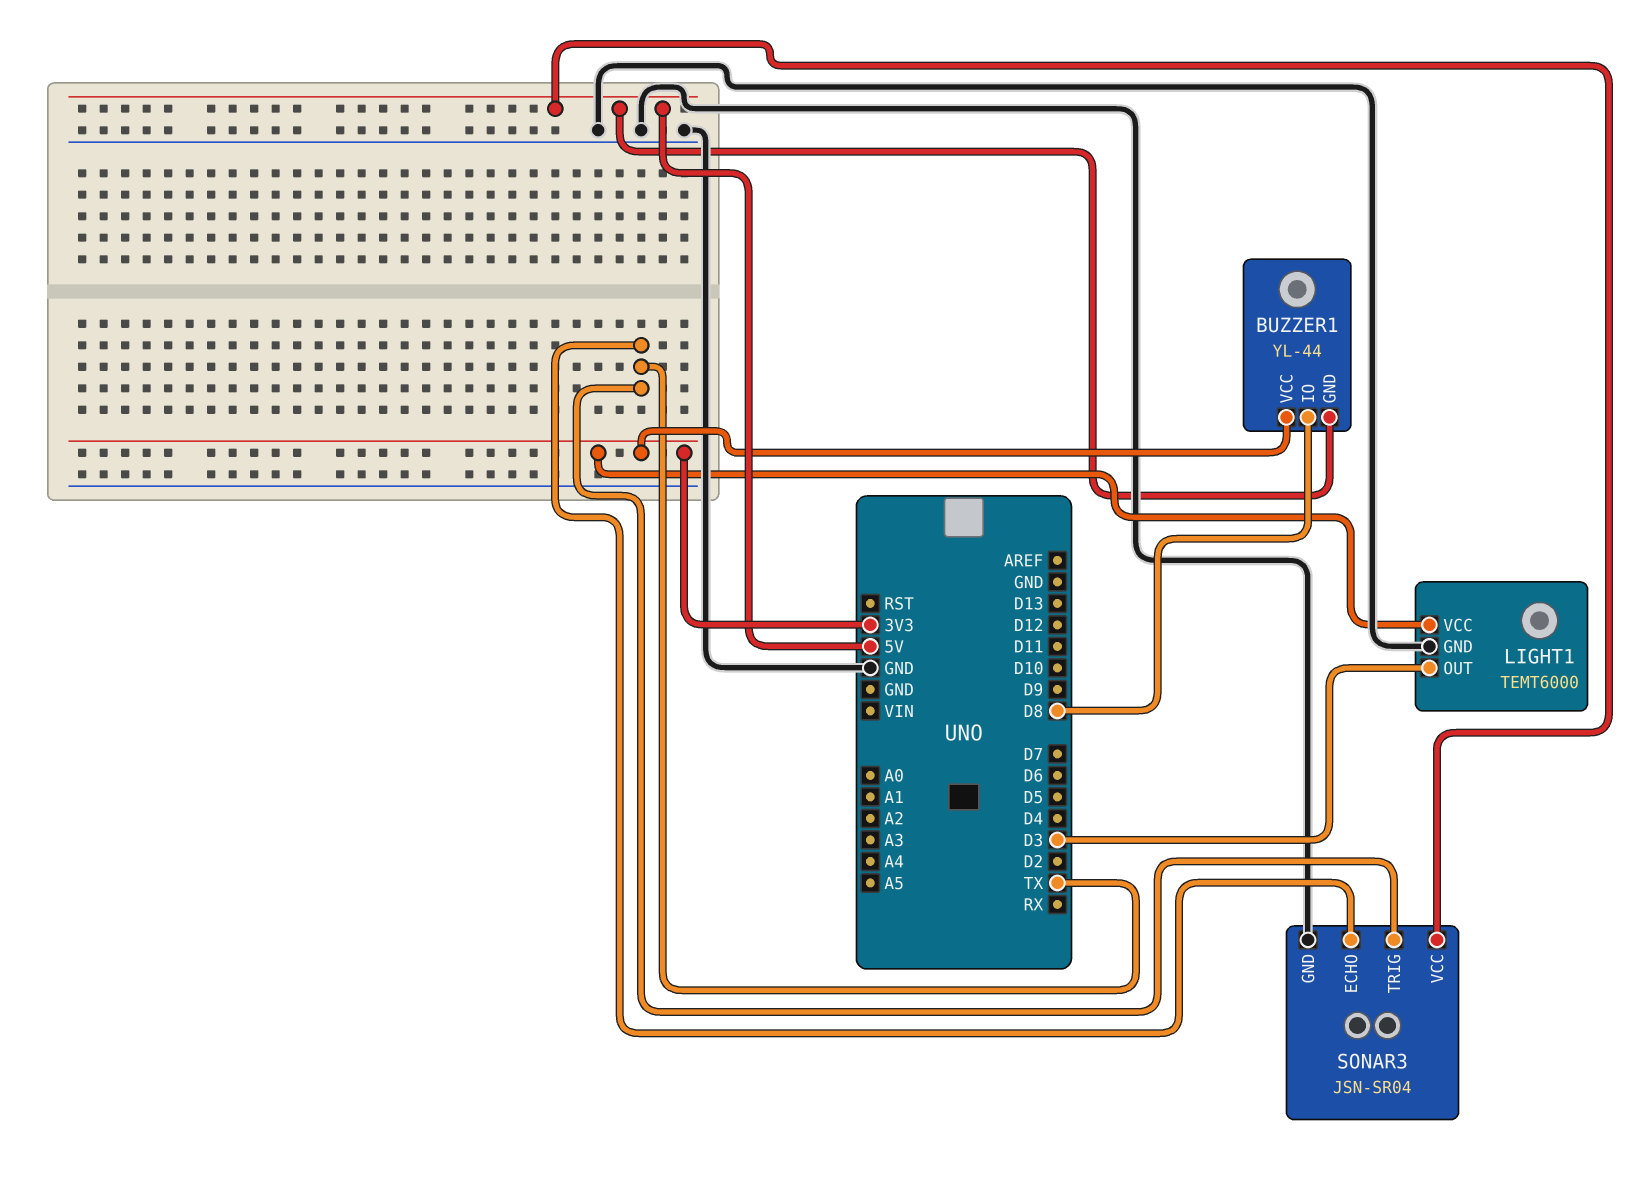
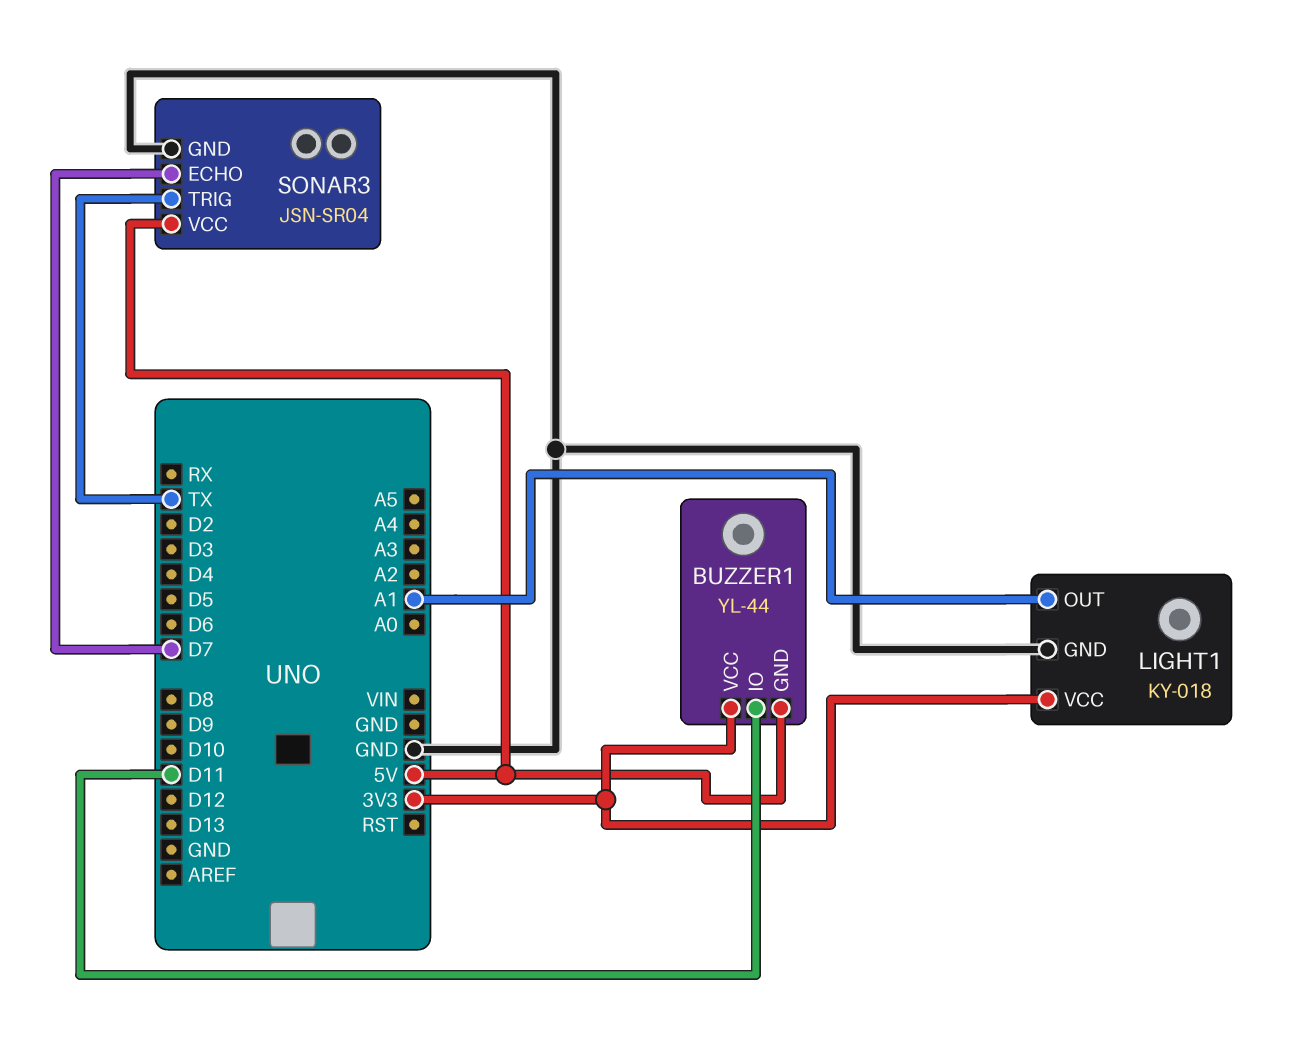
BUZZER1 pin IO: D8 -> D11
LIGHT1: TEMT6000 -> KY-018
LIGHT1 pin OUT: D3 -> A1
SONAR3 pin ECHO: TX -> D7

